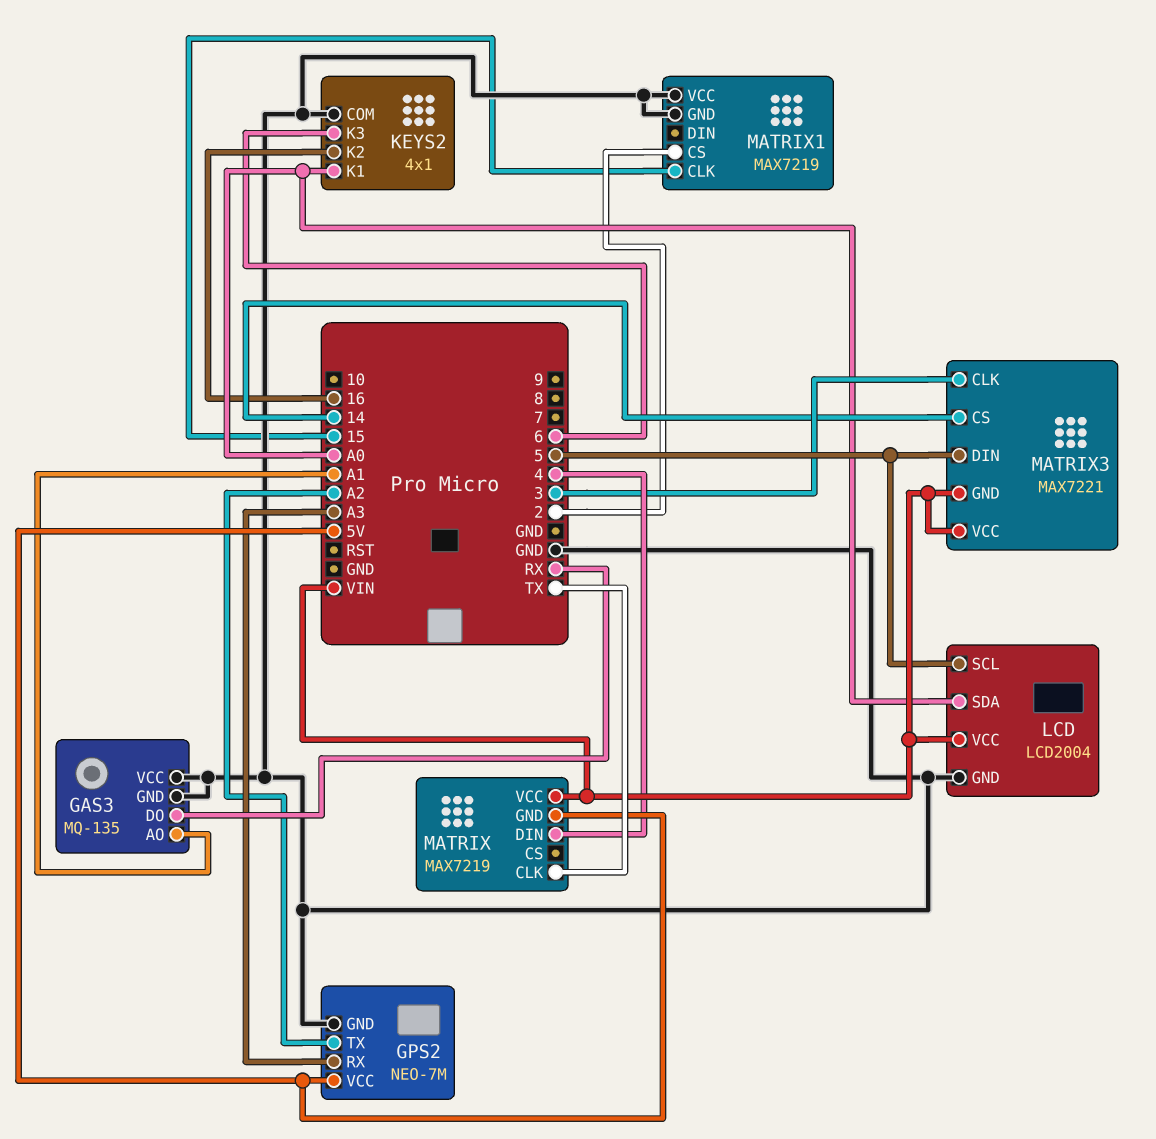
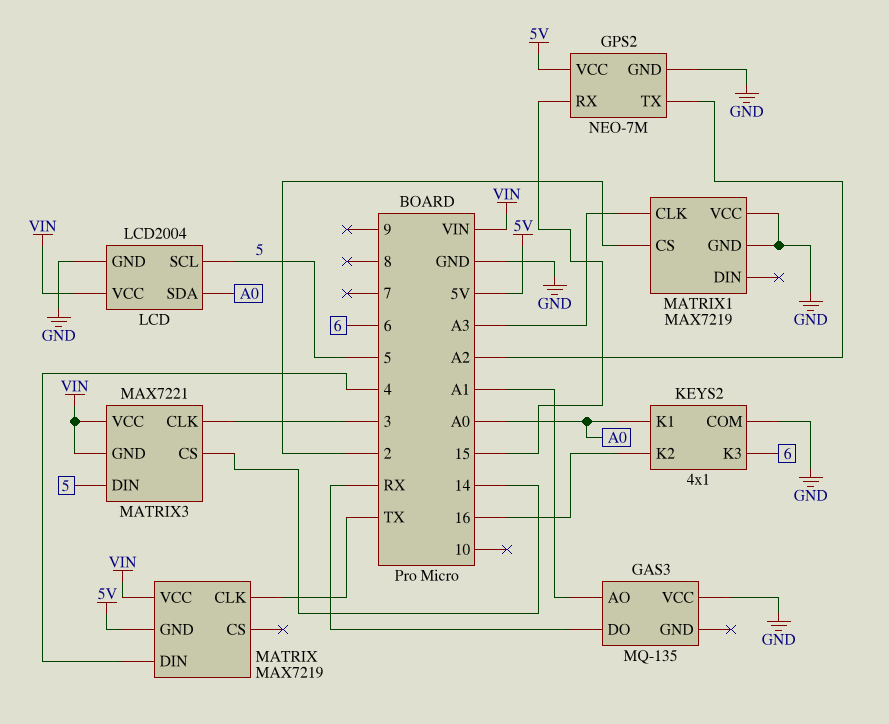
GAS3 pin GND: GND -> none
GPS2 pin RX: A3 -> 15
MATRIX1 pin CLK: 15 -> A3

